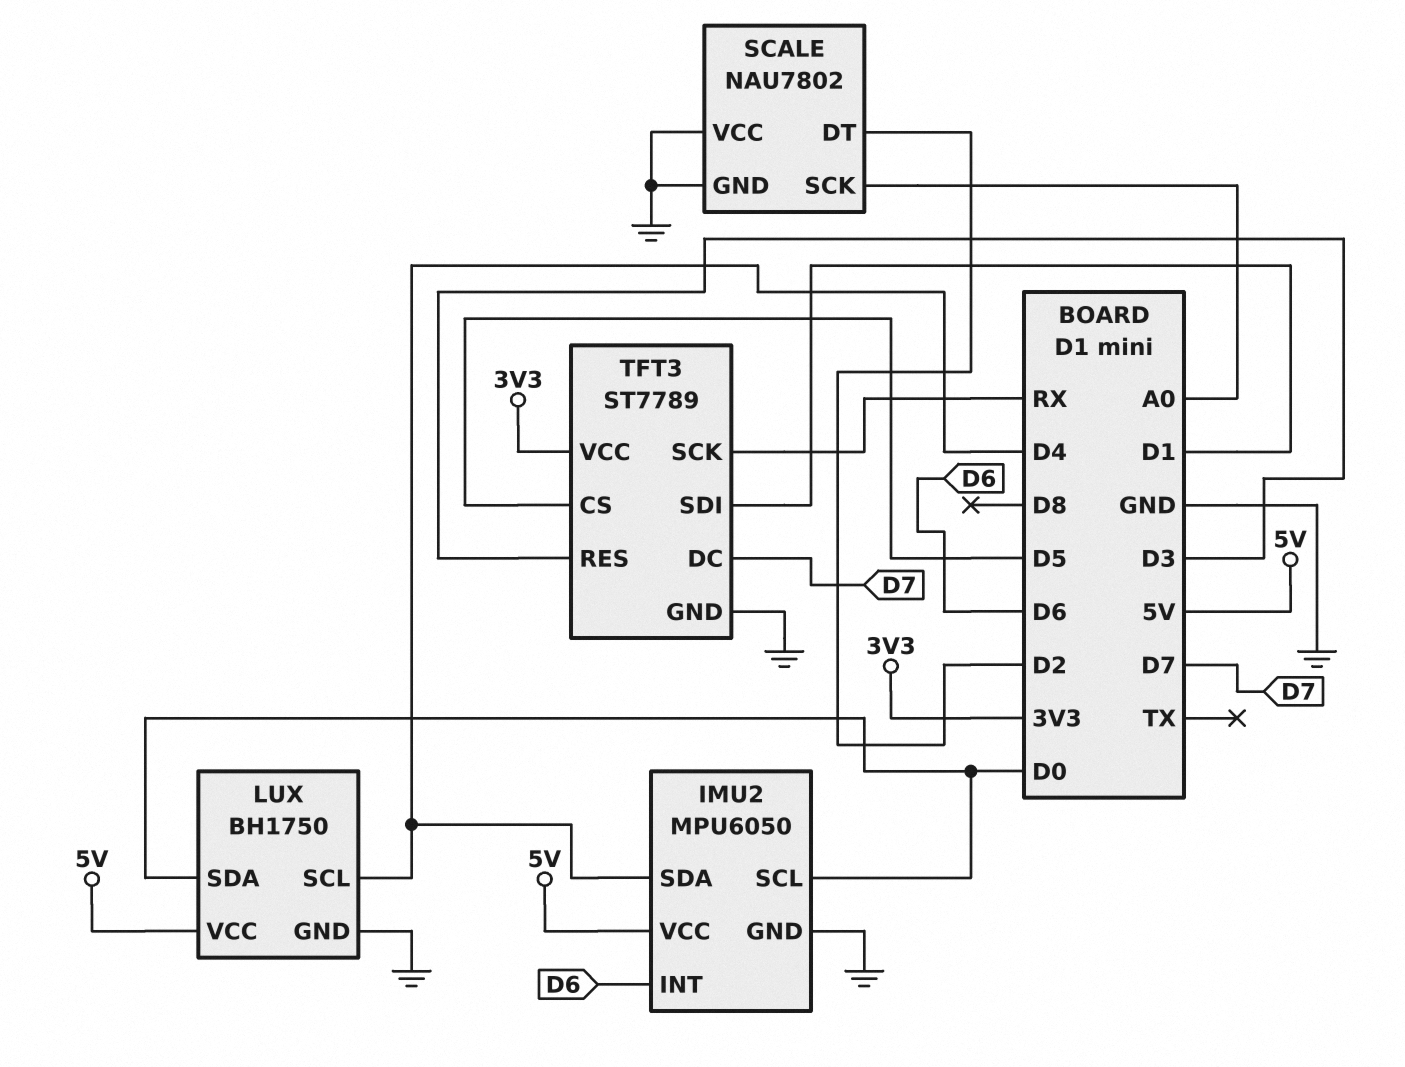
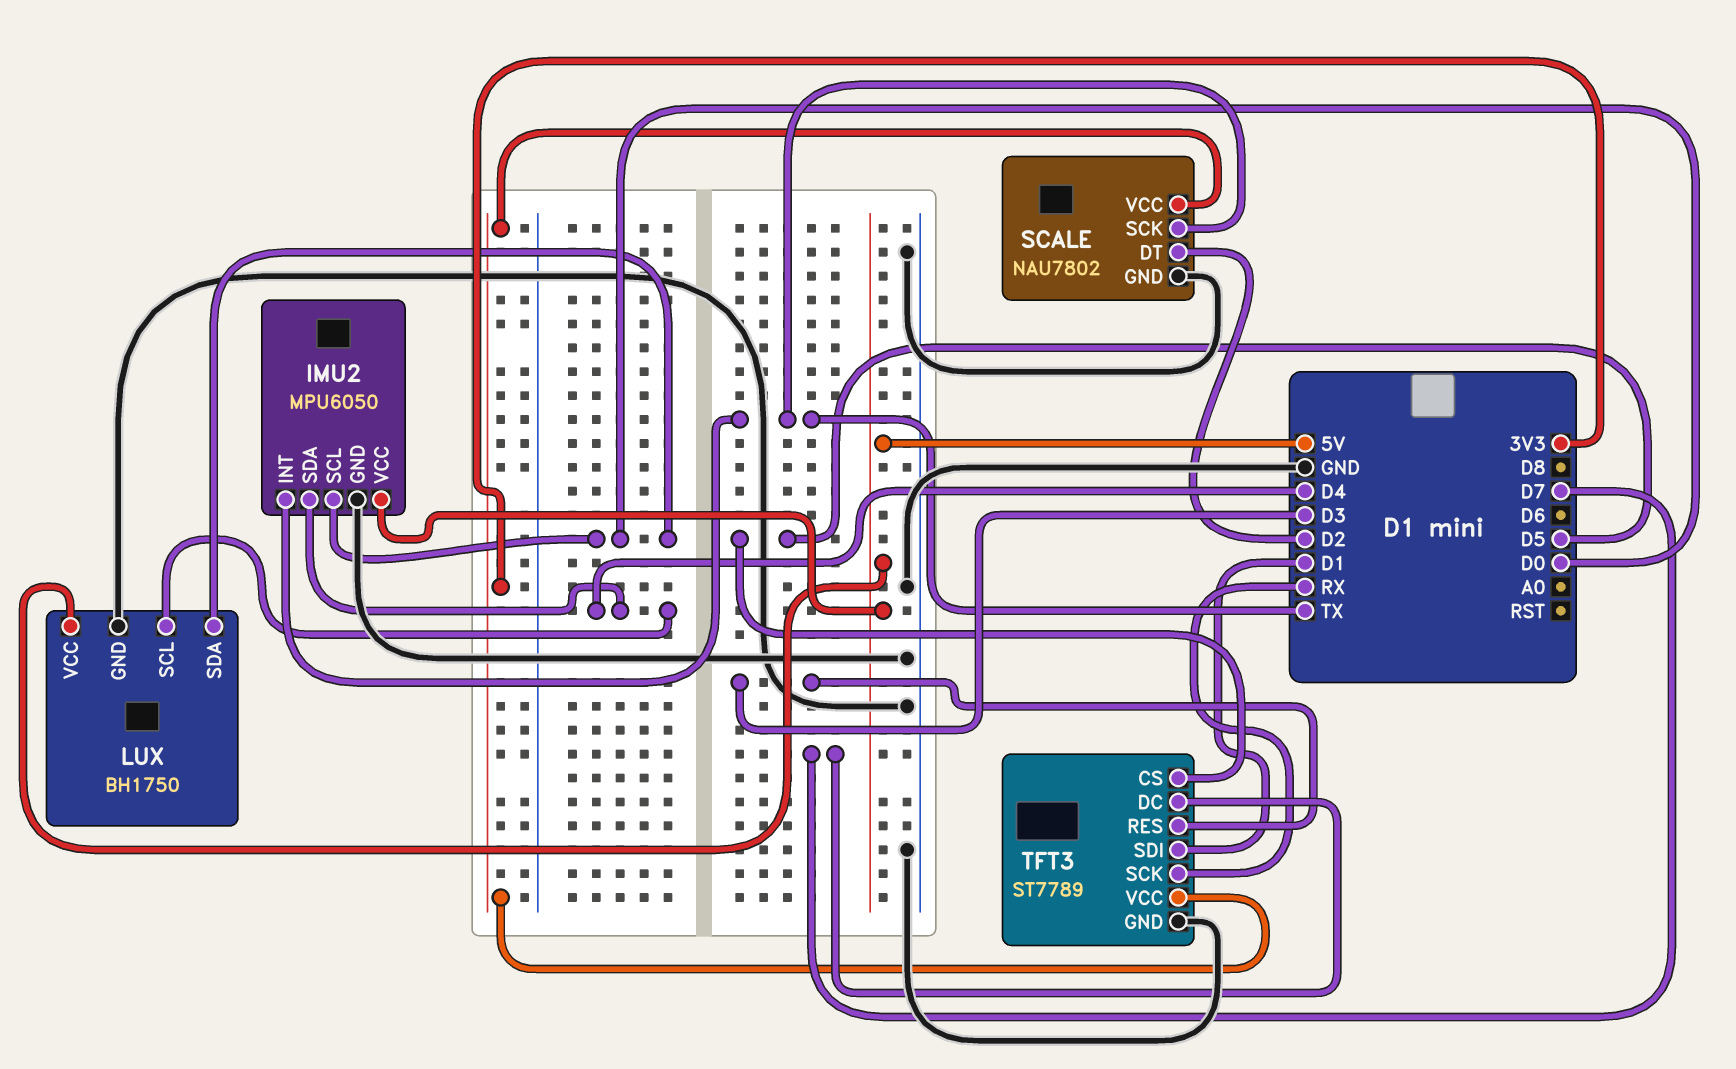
IMU2 pin INT: D6 -> TX
SCALE pin SCK: A0 -> TX
SCALE pin VCC: GND -> 3V3

